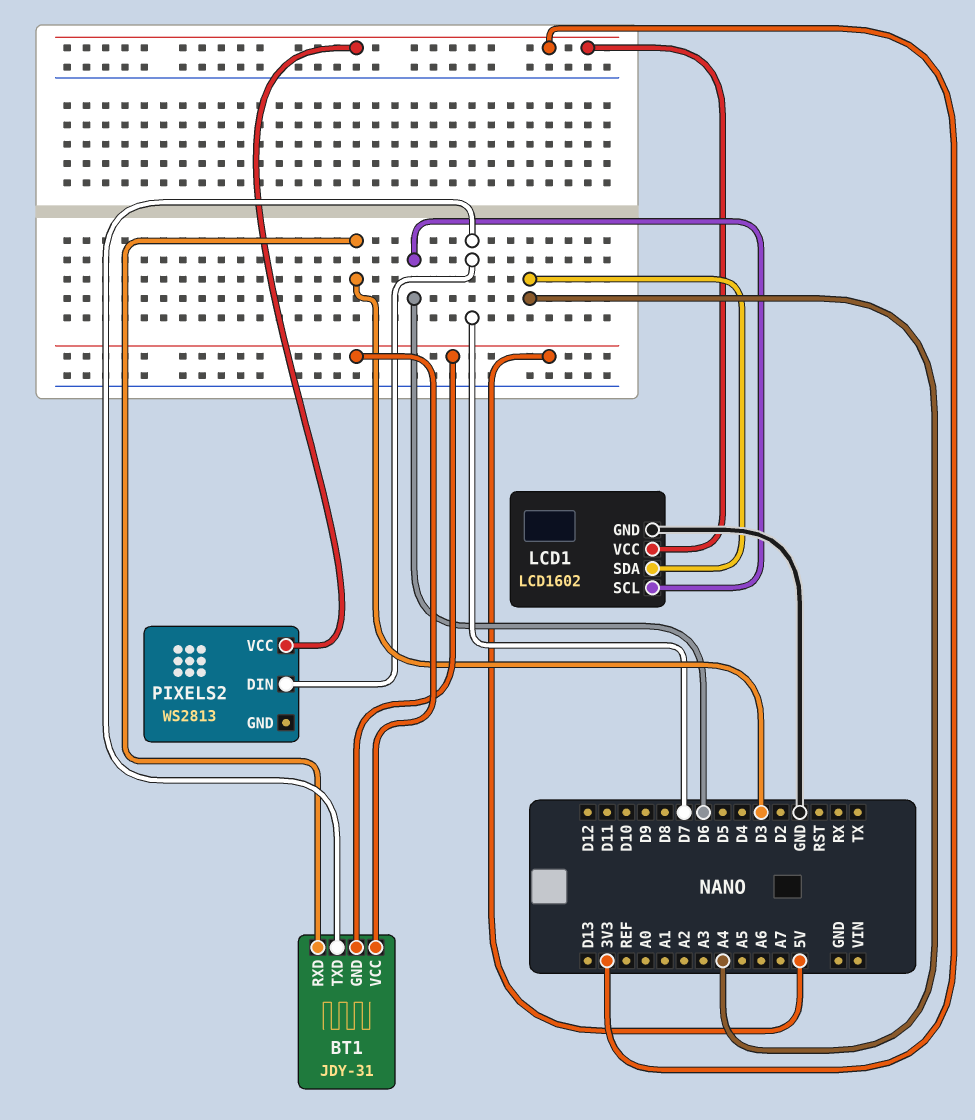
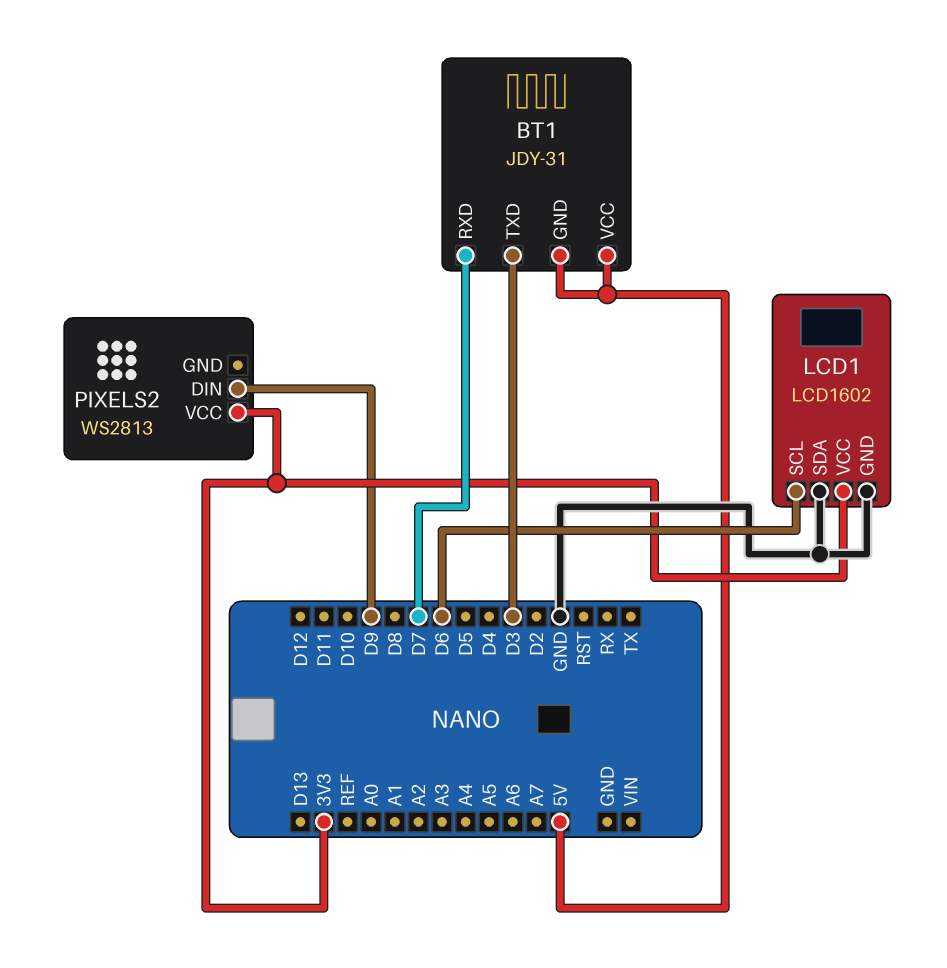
BT1 pin RXD: D3 -> D7
BT1 pin TXD: D7 -> D3
LCD1 pin SDA: A4 -> GND
PIXELS2 pin DIN: D7 -> D9

